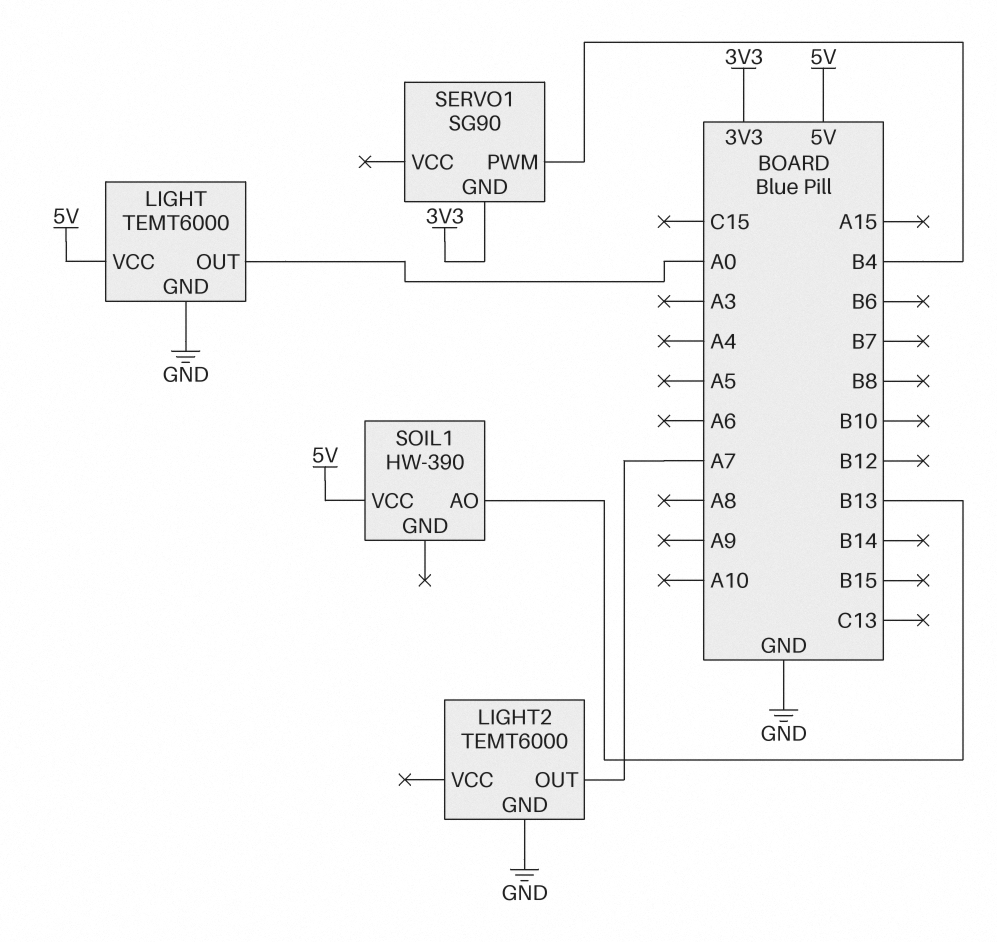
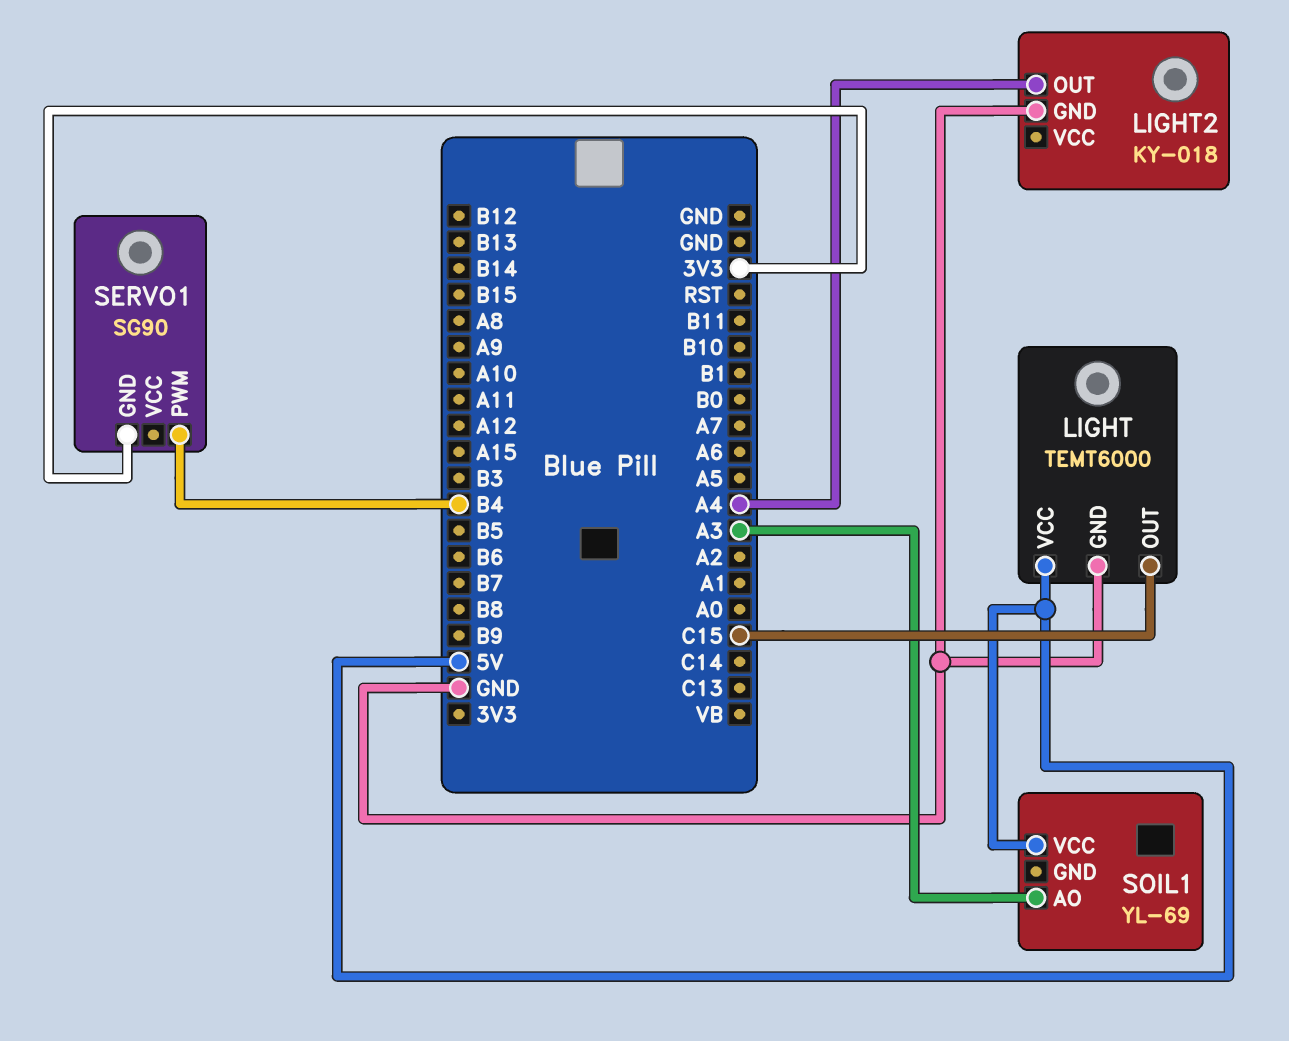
LIGHT pin OUT: A0 -> C15
LIGHT2: TEMT6000 -> KY-018
LIGHT2 pin OUT: A7 -> A4
SOIL1: HW-390 -> YL-69
SOIL1 pin AO: B13 -> A3

